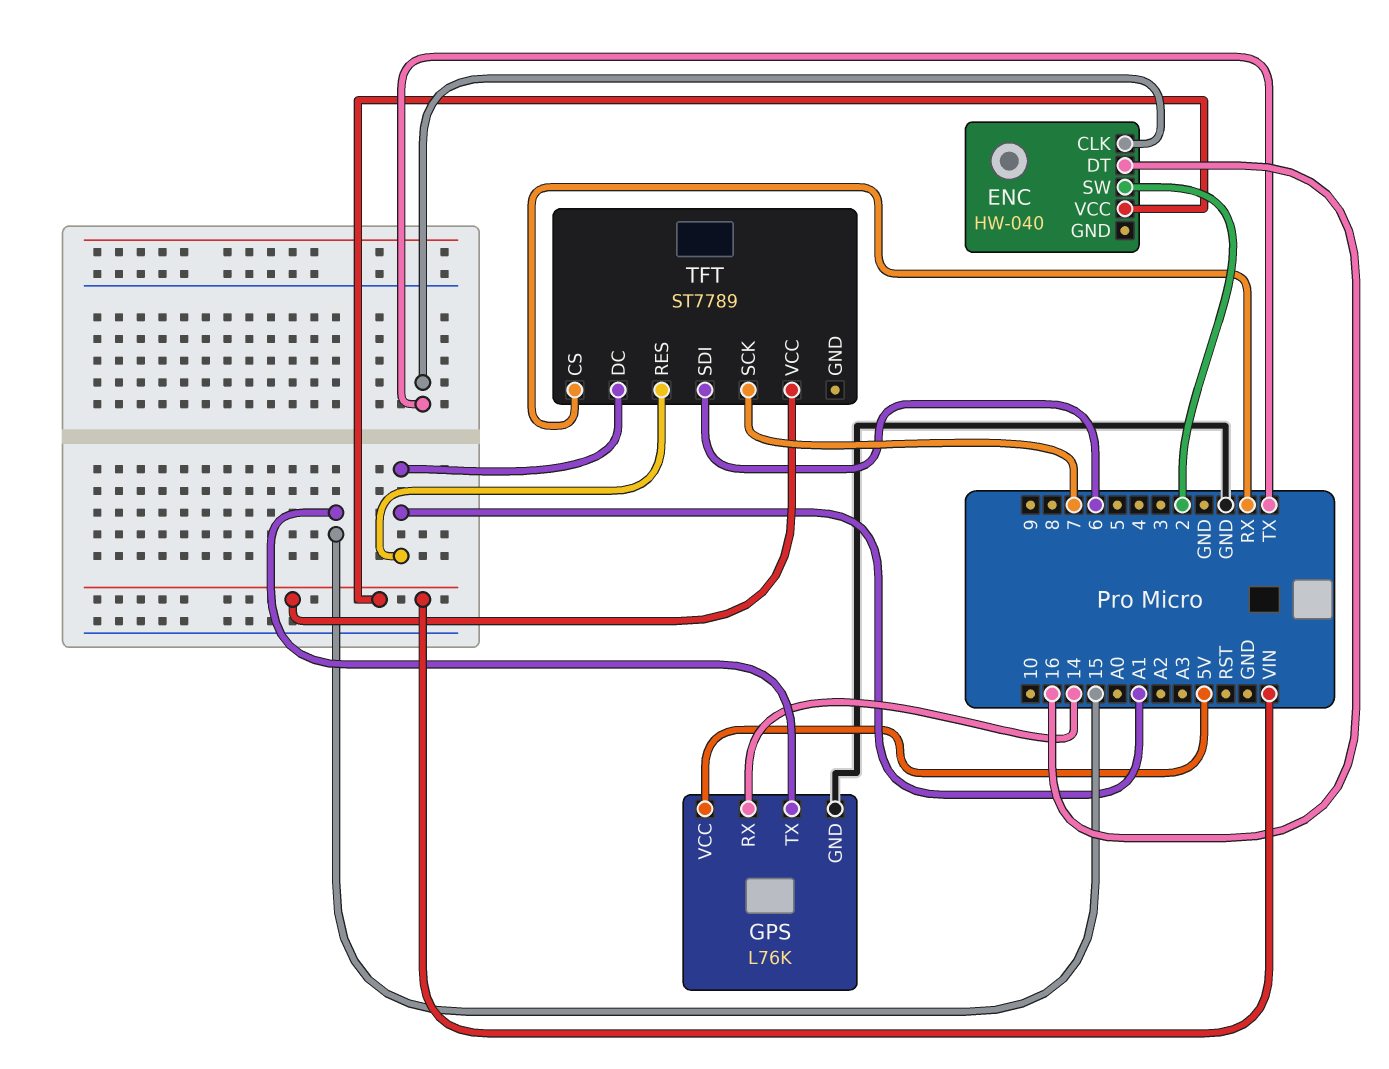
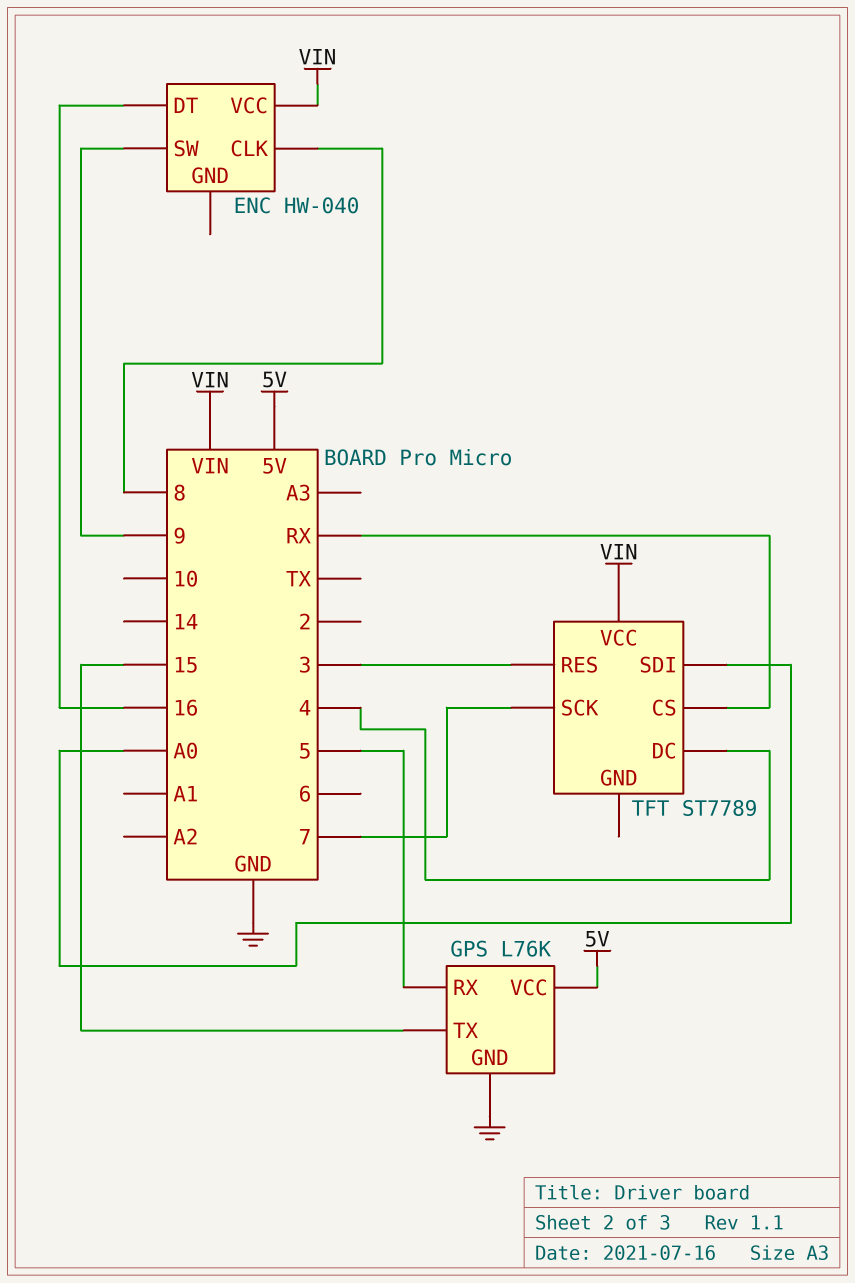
ENC pin CLK: TX -> 8
ENC pin SW: 2 -> 9
GPS pin RX: 14 -> 5
TFT pin DC: A1 -> 4
TFT pin RES: A1 -> 3
TFT pin SDI: 6 -> A0

